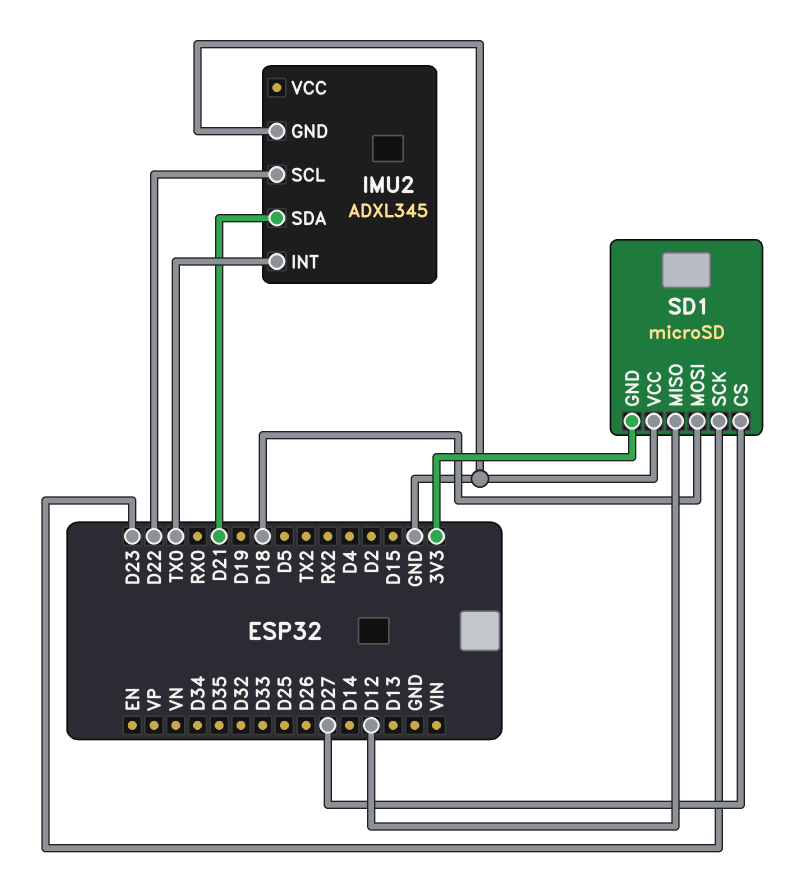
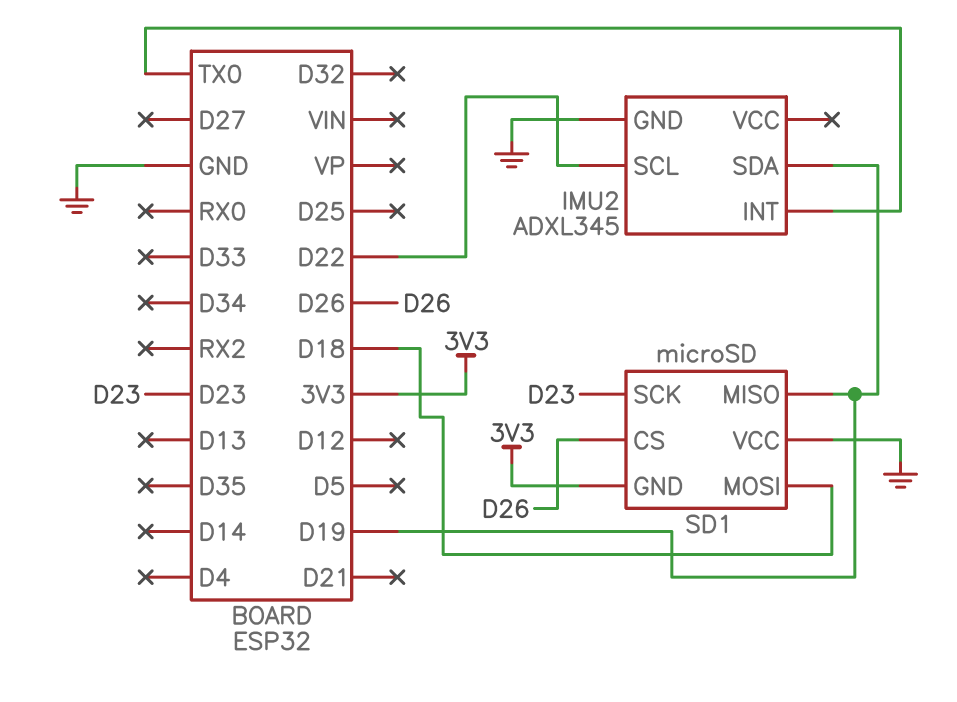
IMU2 pin SDA: D21 -> D19
SD1 pin CS: D27 -> D26
SD1 pin MISO: D12 -> D19

